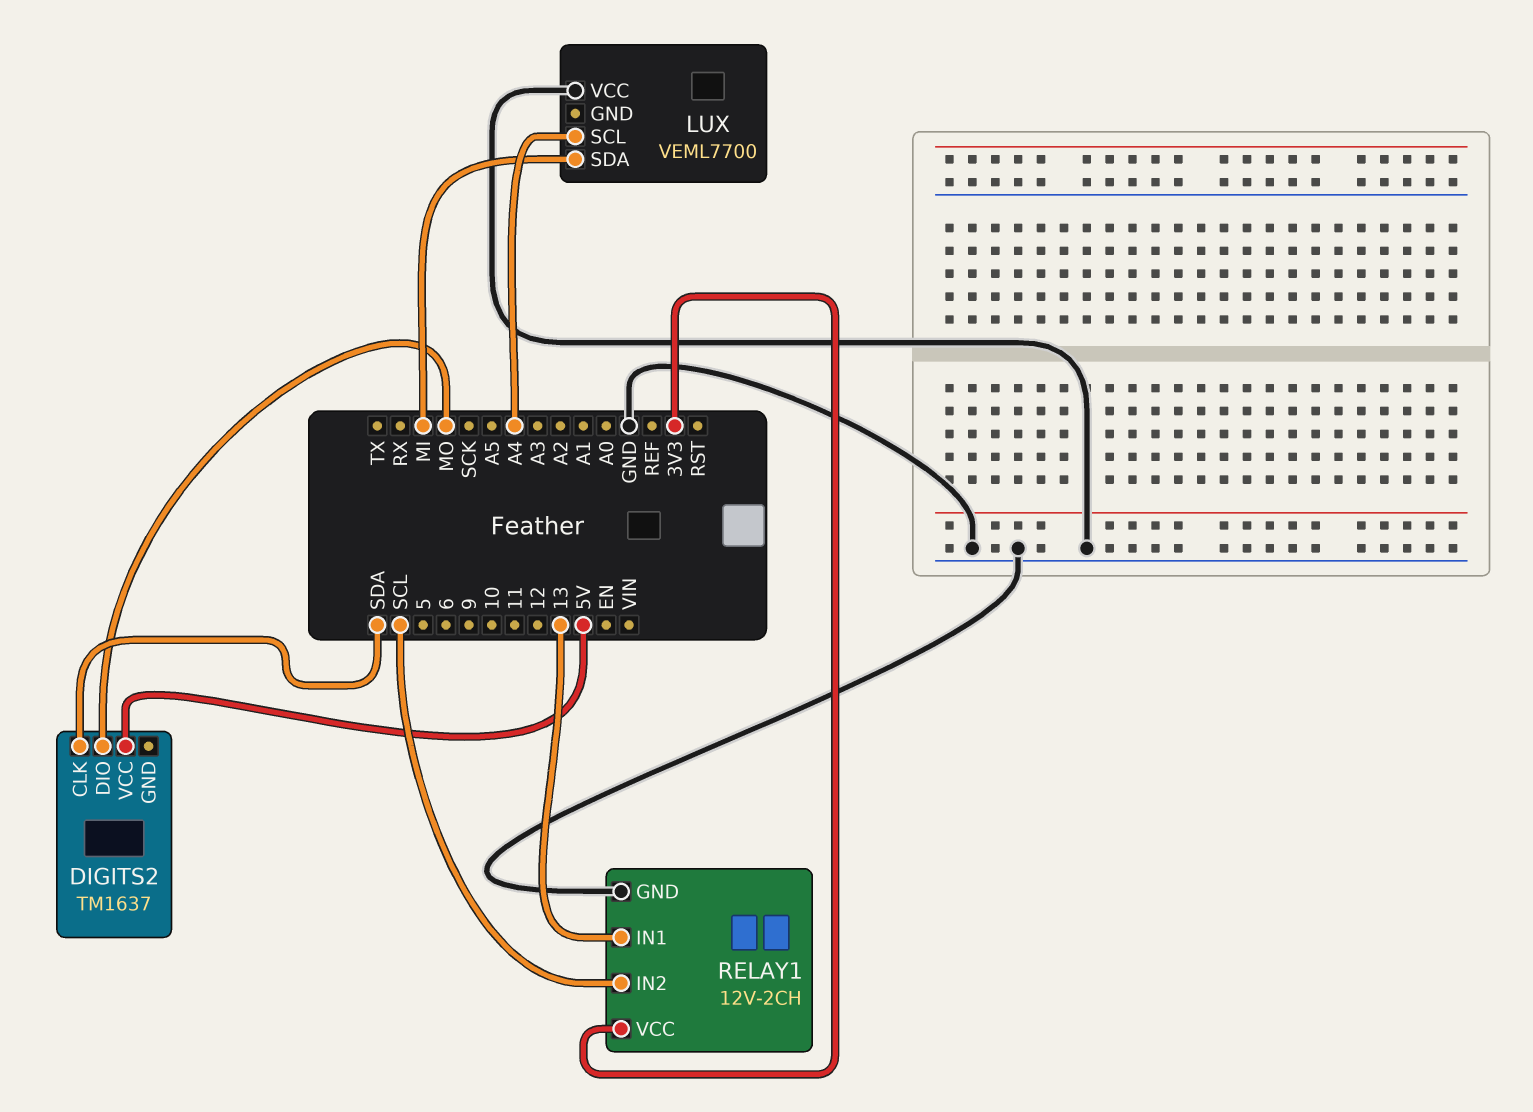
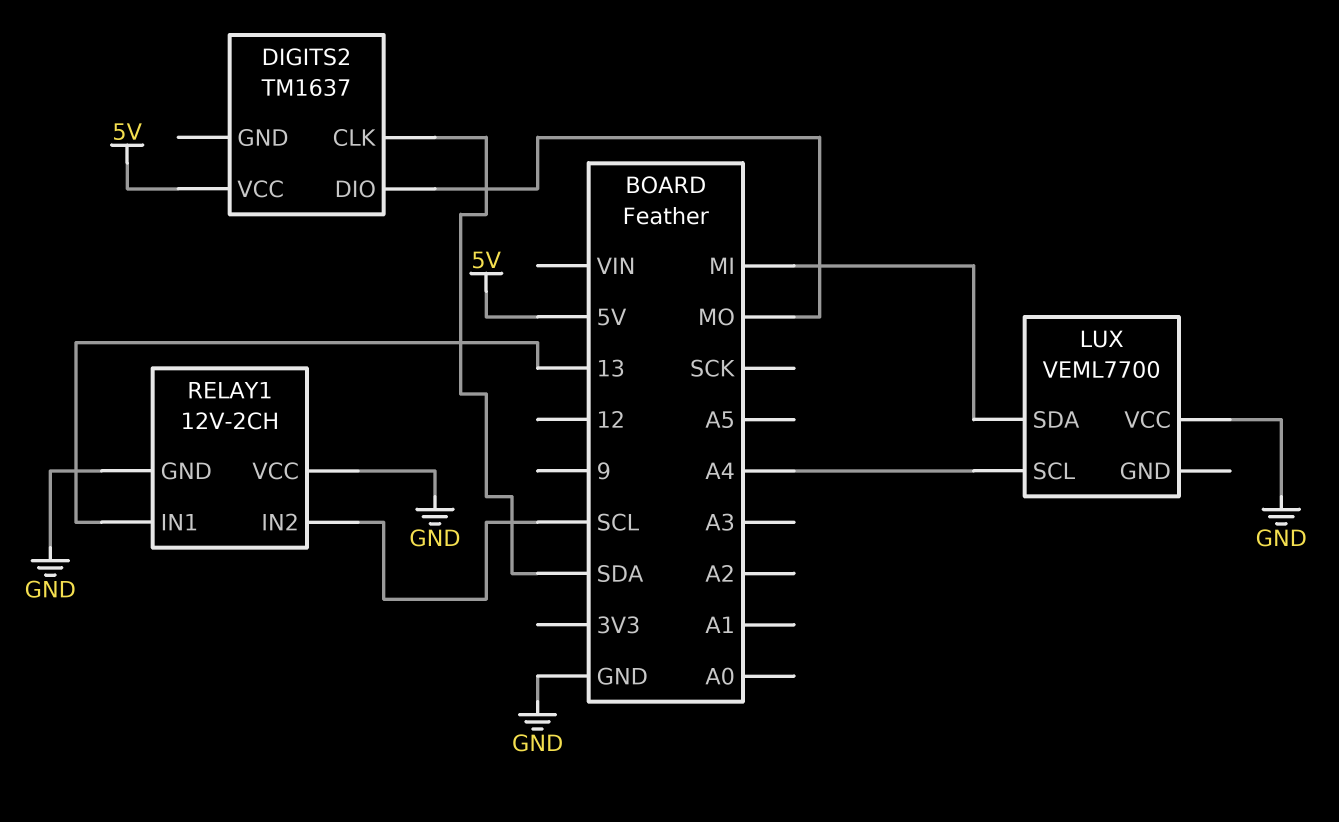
RELAY1 pin VCC: 3V3 -> GND

